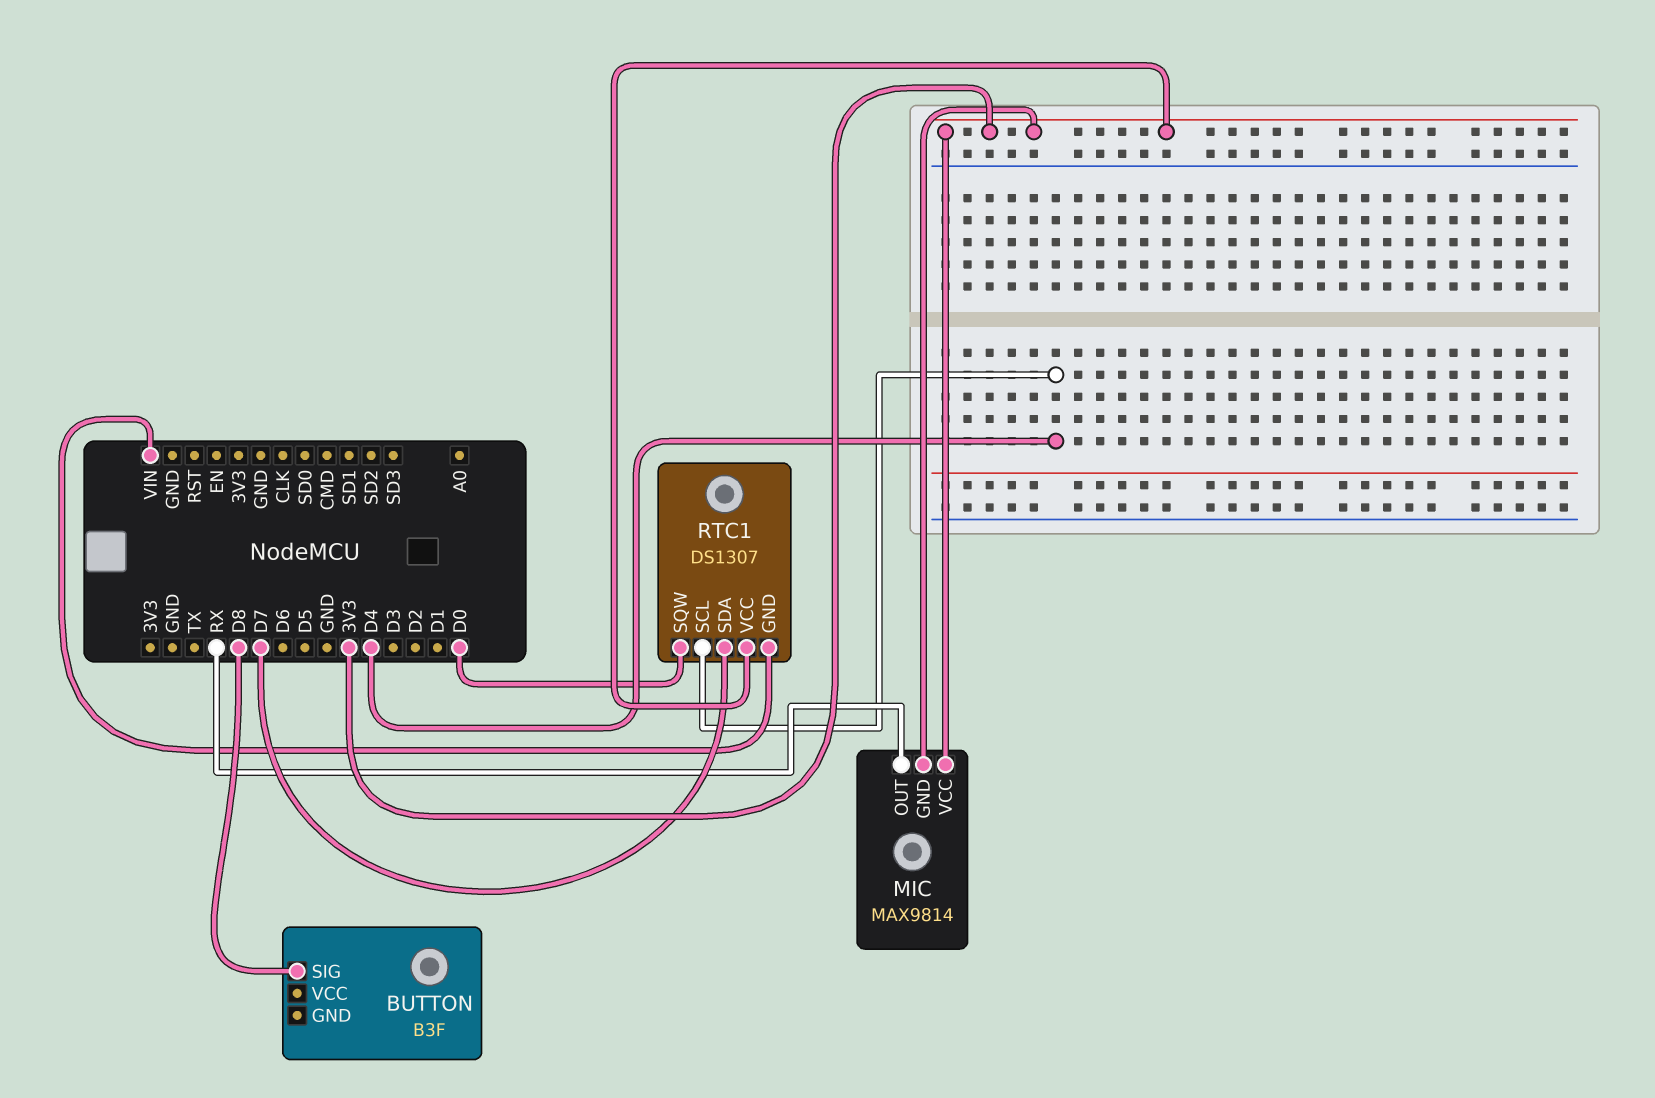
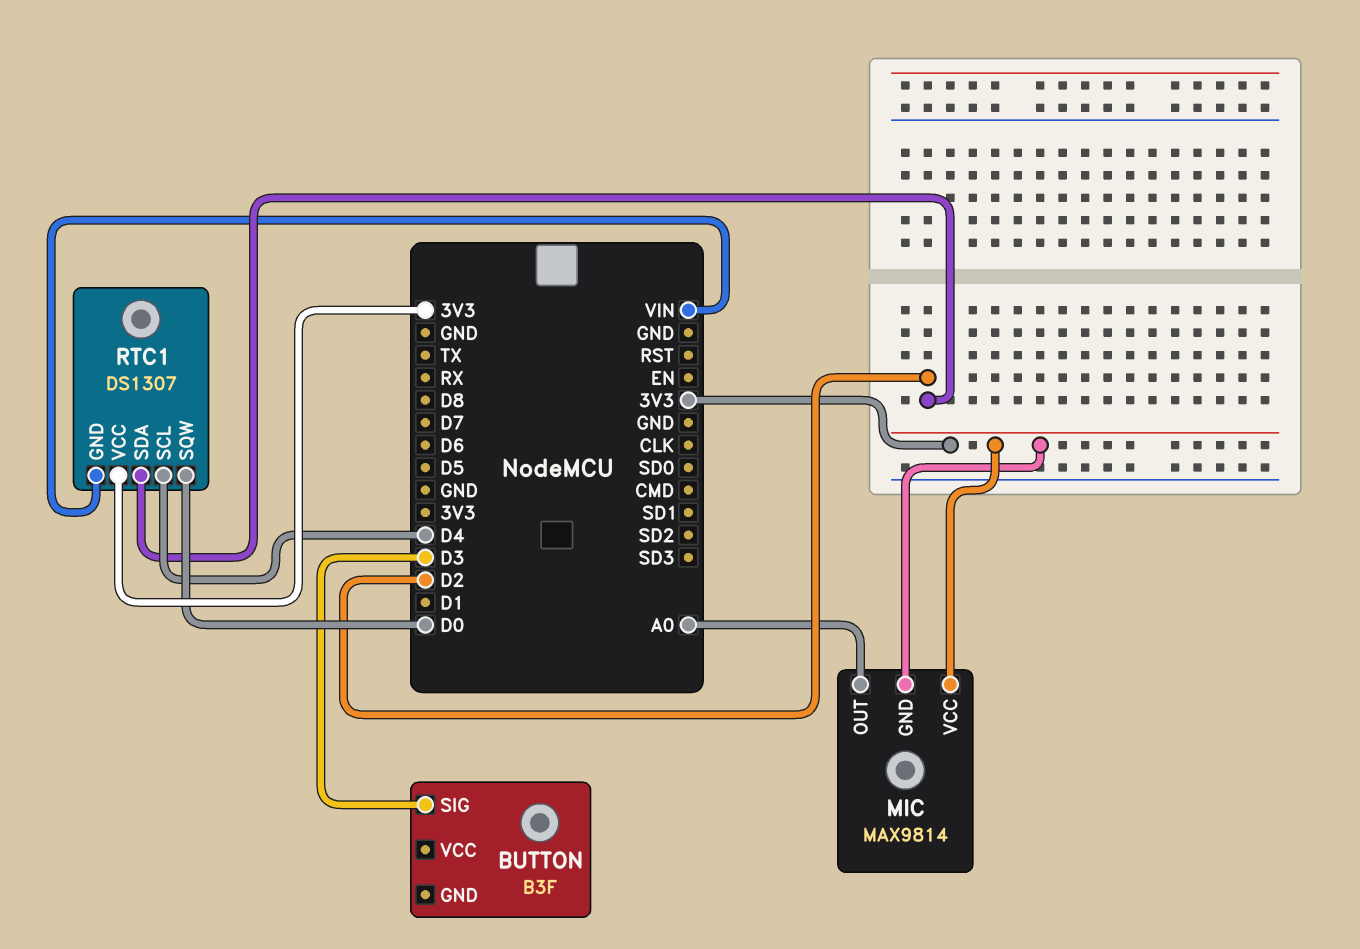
BUTTON pin SIG: D8 -> D3
MIC pin OUT: RX -> A0
RTC1 pin SDA: D7 -> D2

